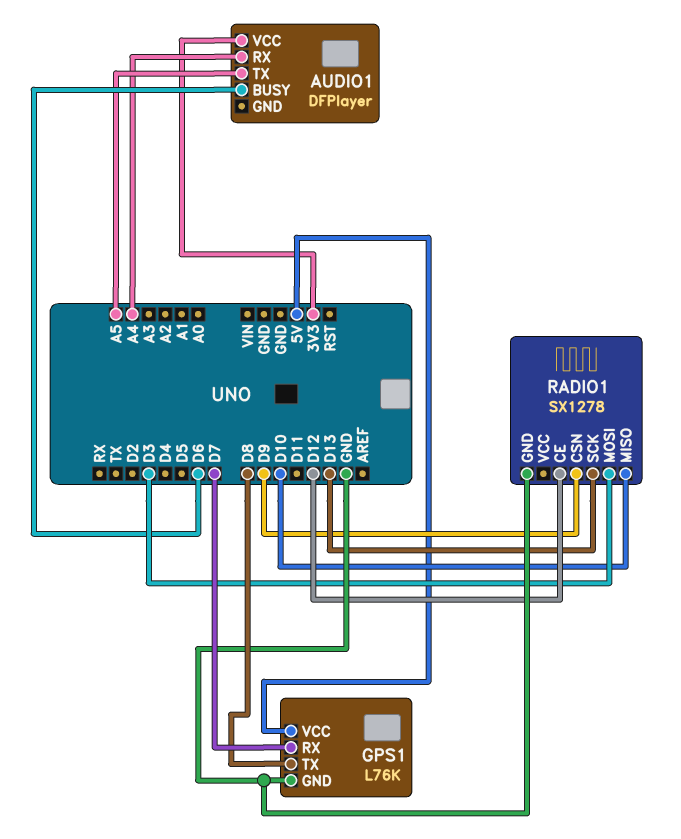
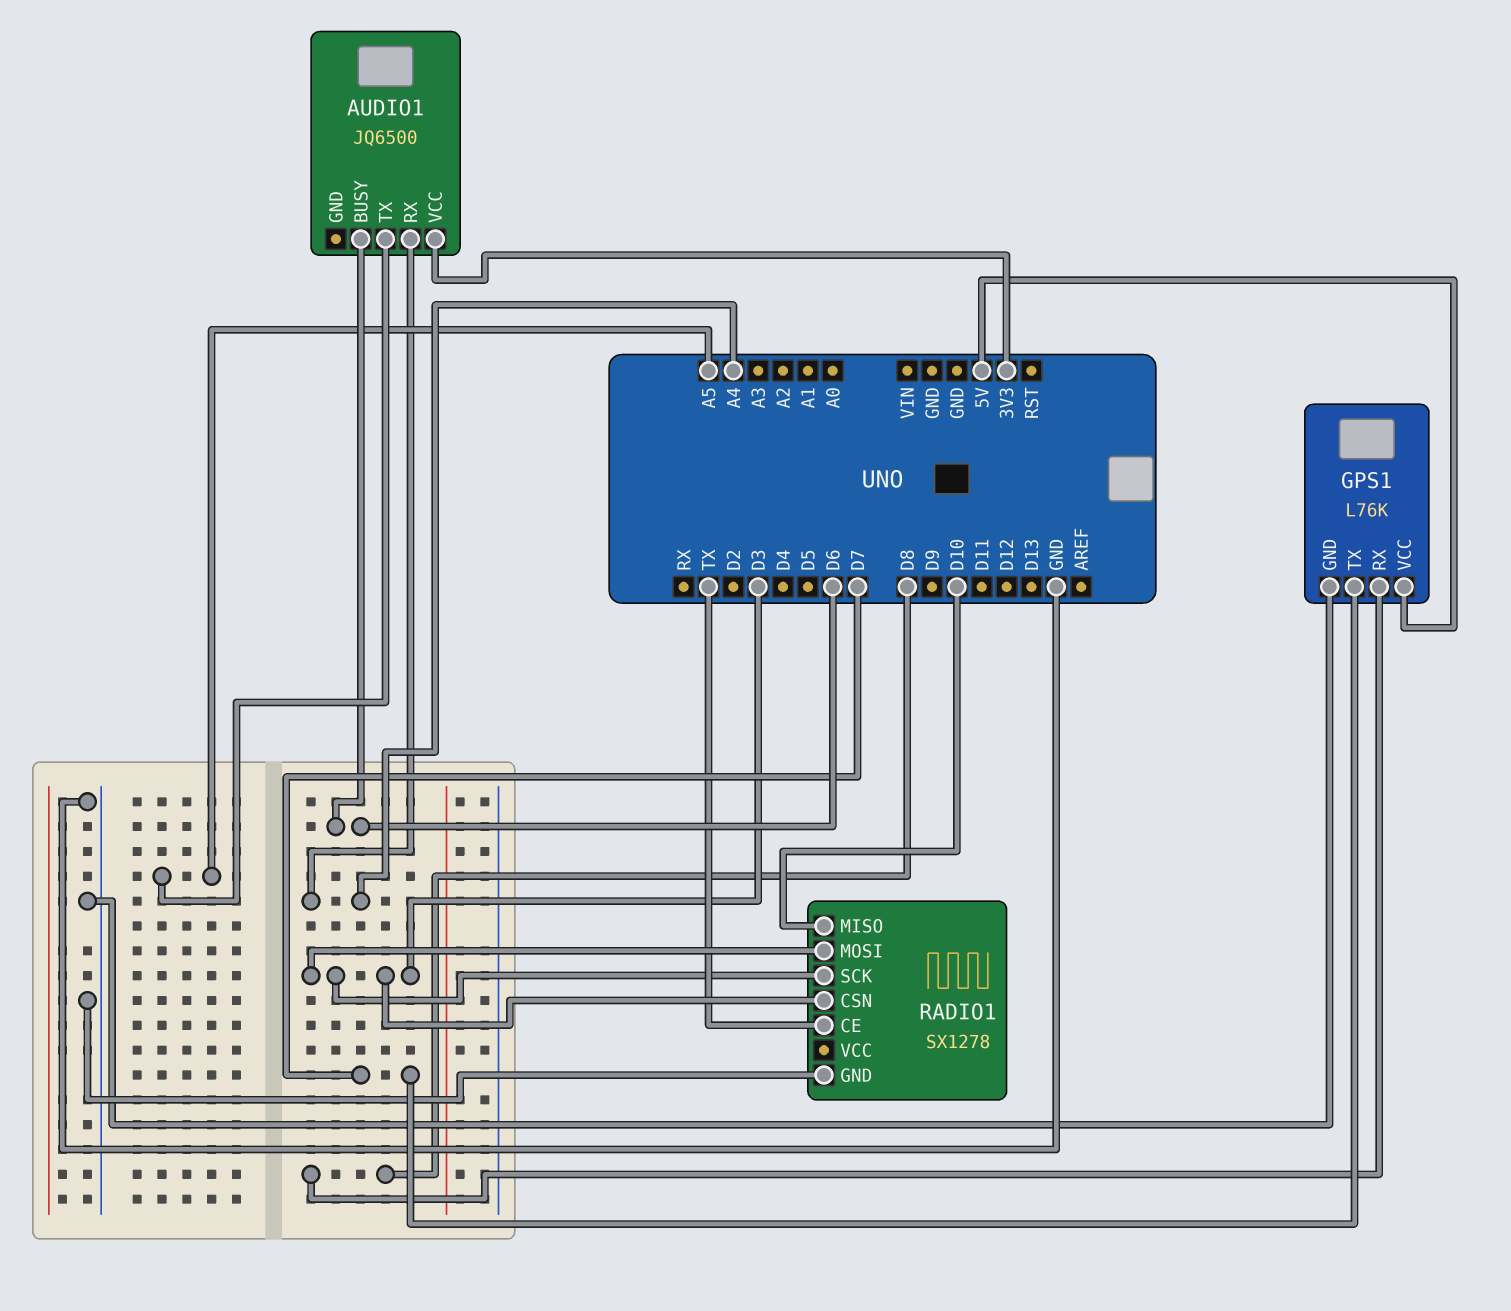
AUDIO1: DFPlayer -> JQ6500
GPS1 pin RX: D7 -> D8
GPS1 pin TX: D8 -> D7
RADIO1 pin CE: D12 -> TX
RADIO1 pin CSN: D9 -> D3
RADIO1 pin SCK: D13 -> D3

